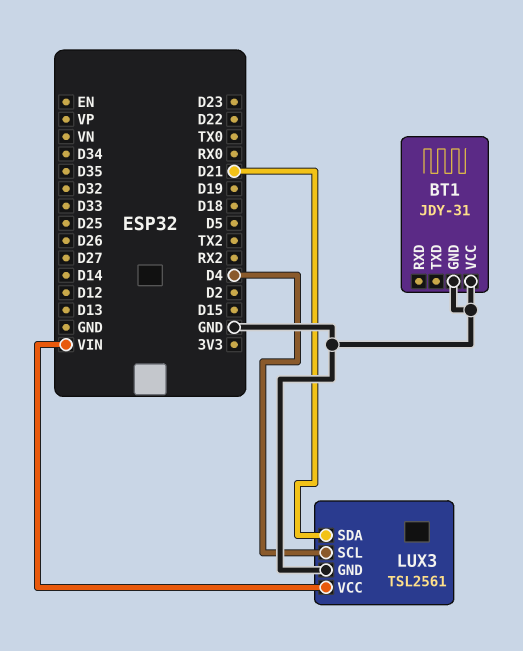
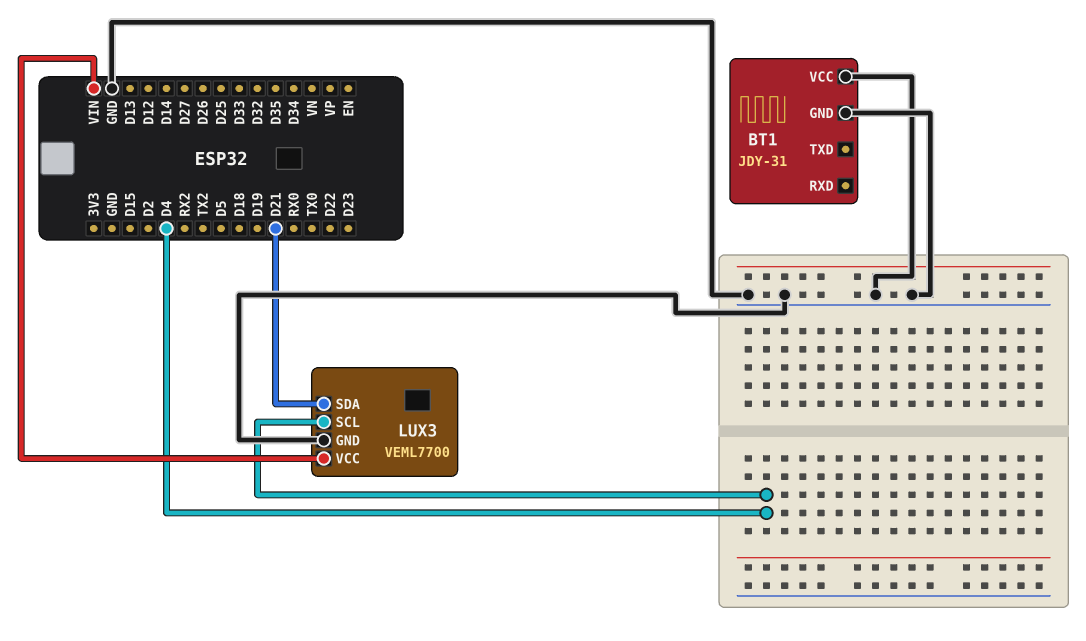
LUX3: TSL2561 -> VEML7700

